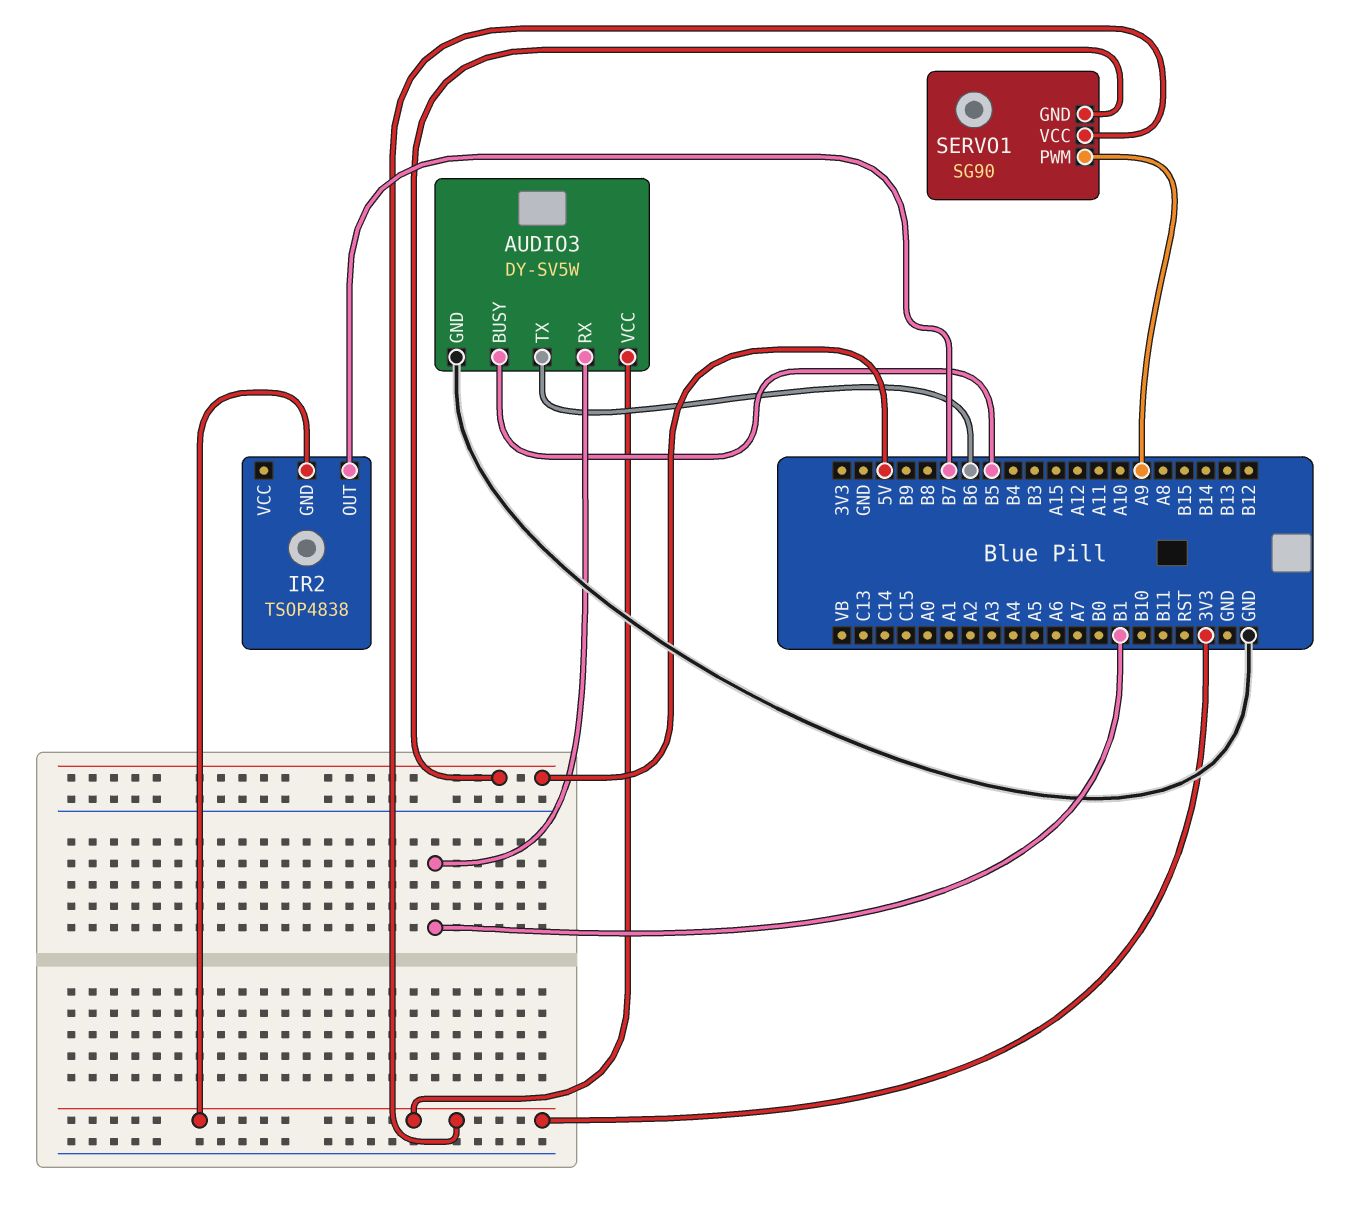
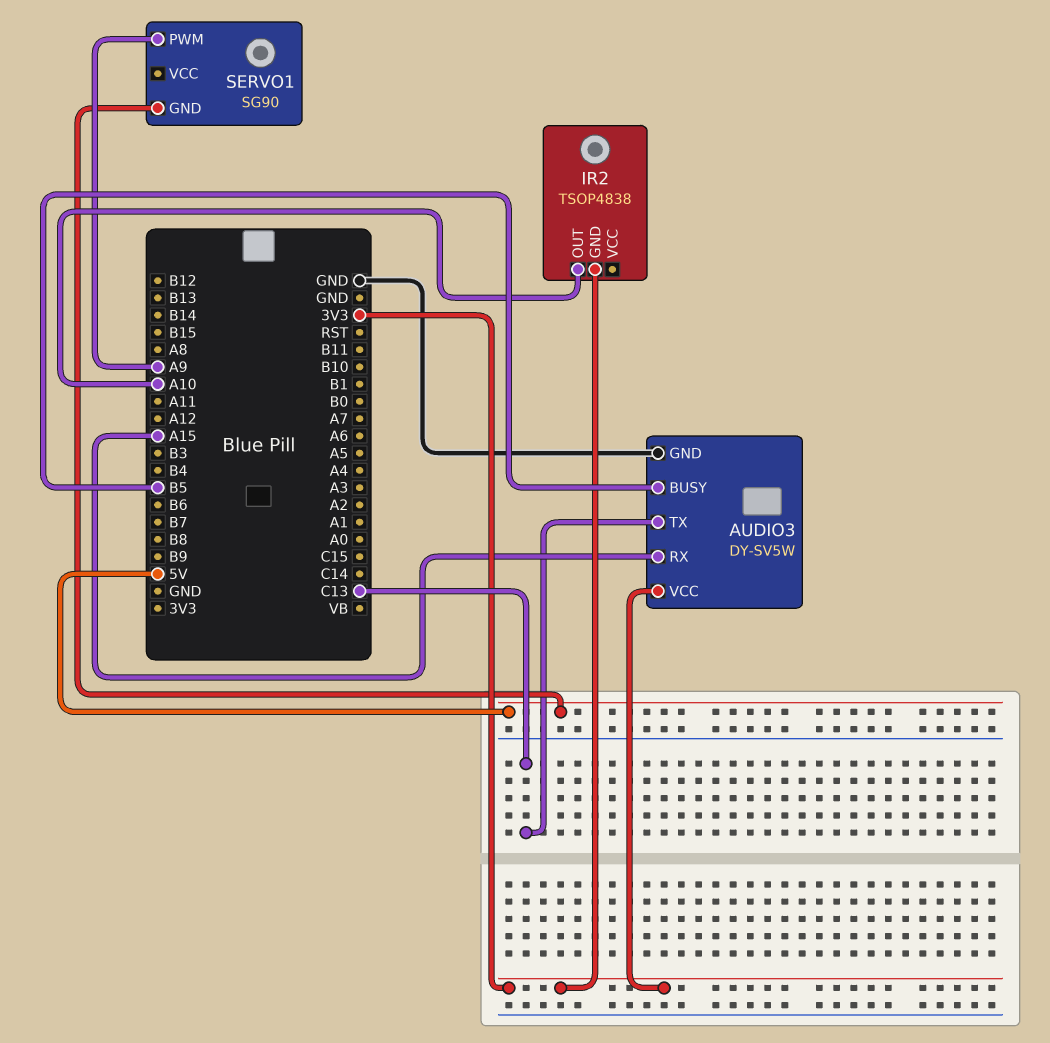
AUDIO3 pin RX: B1 -> A15
AUDIO3 pin TX: B6 -> C13
IR2 pin OUT: B7 -> A10
SERVO1 pin VCC: 3V3 -> none

